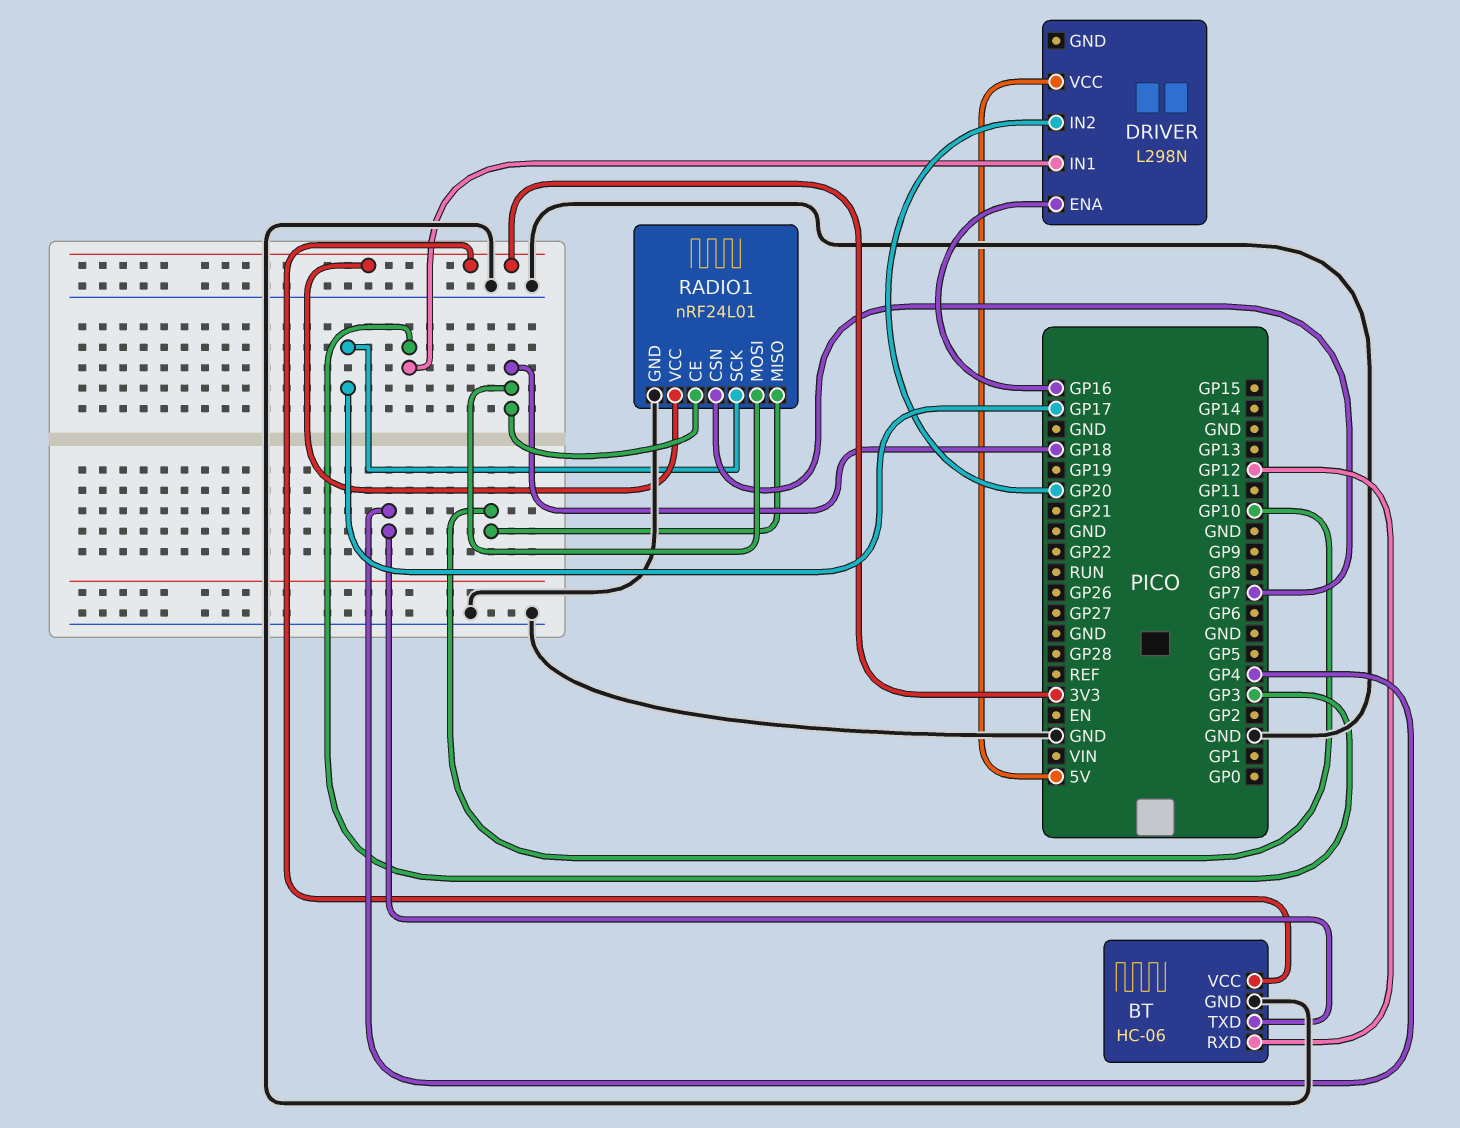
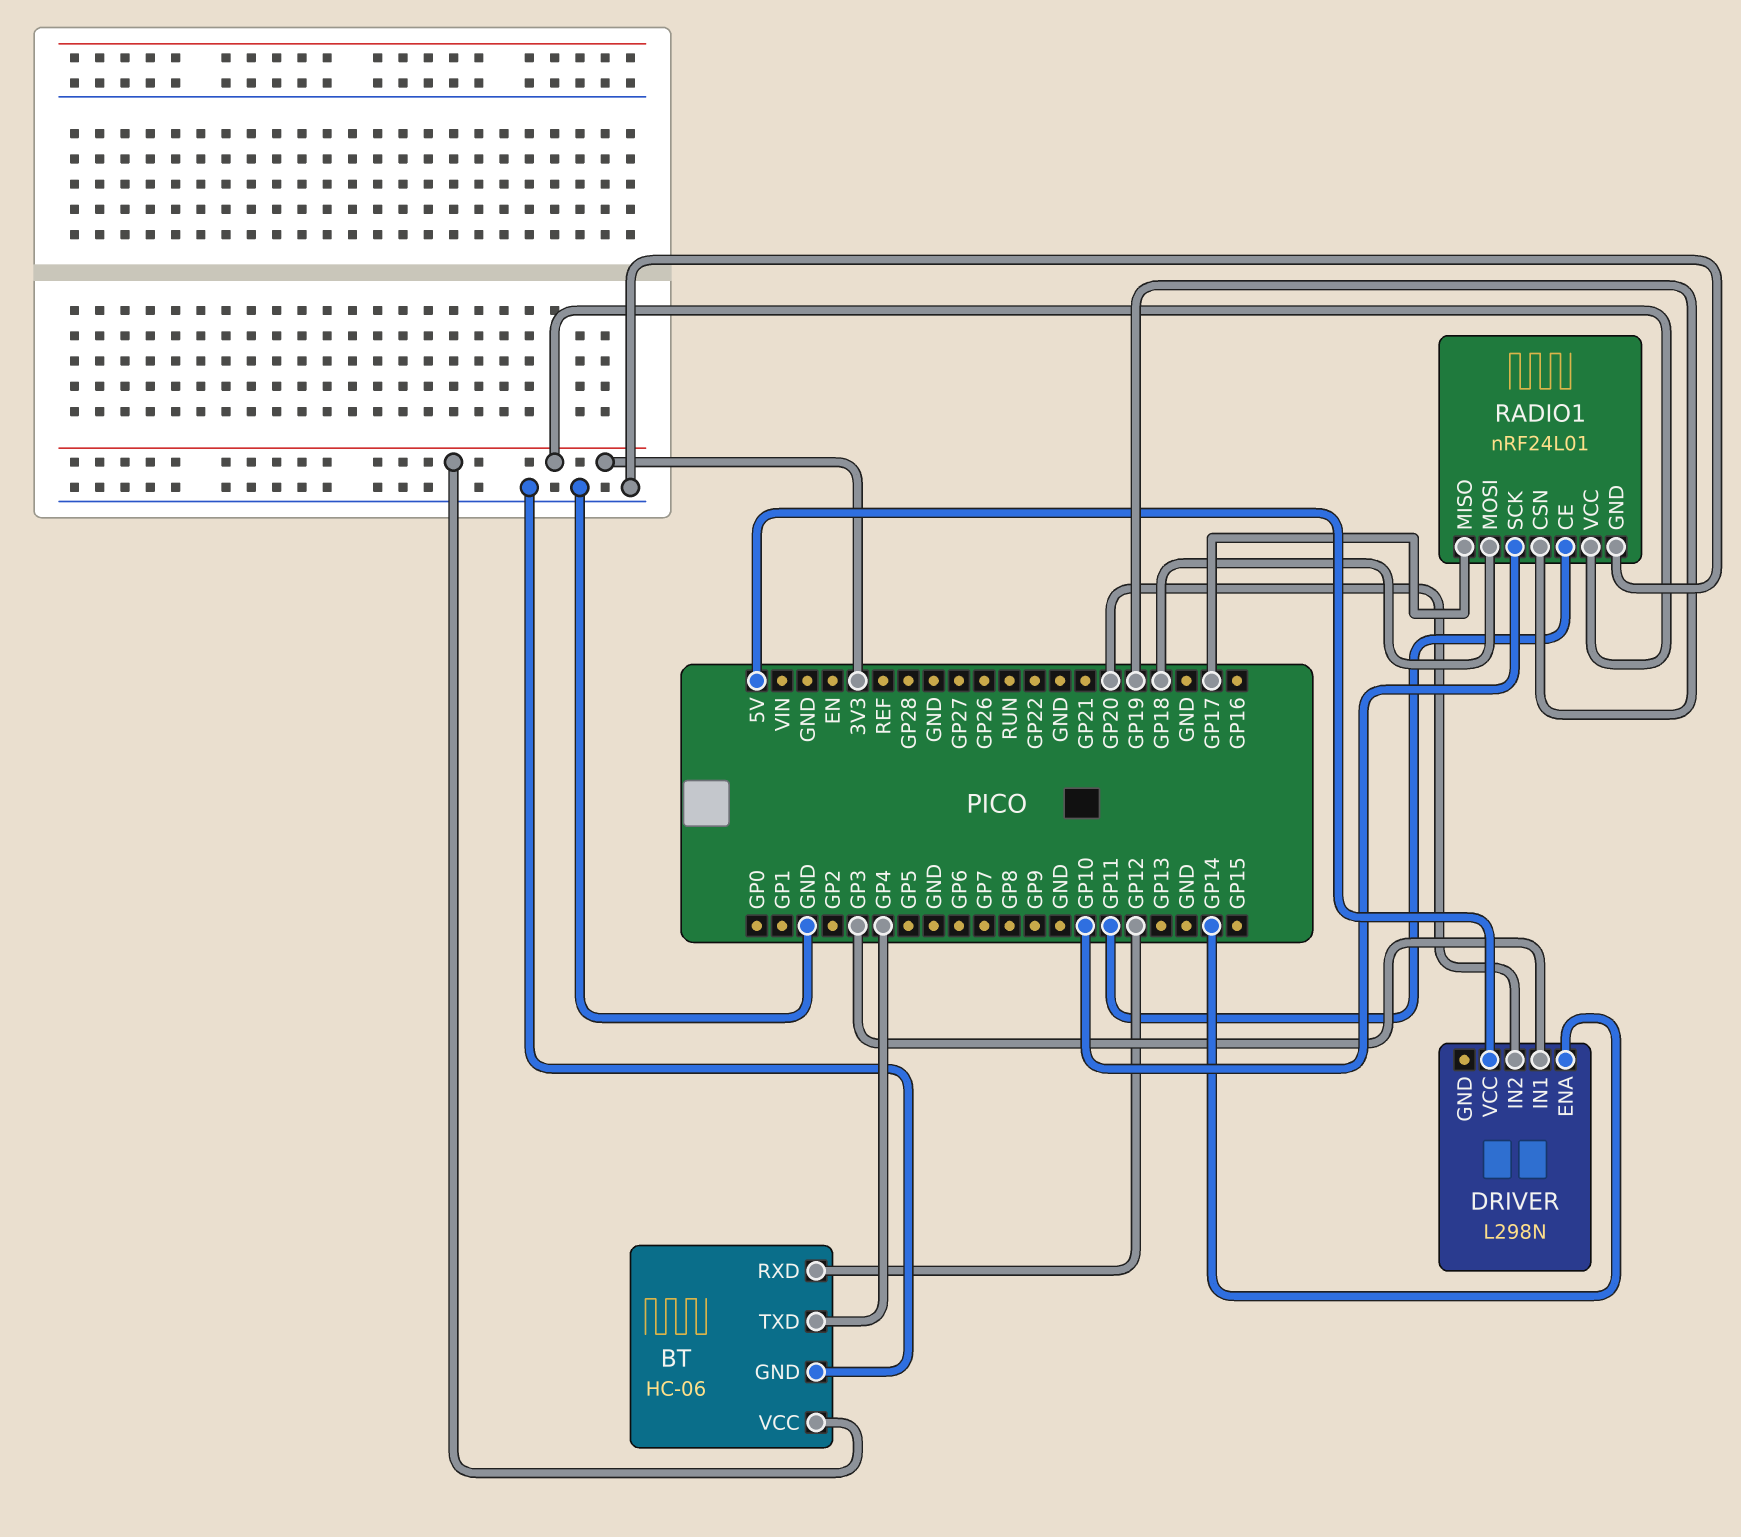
DRIVER pin ENA: GP16 -> GP14
RADIO1 pin CE: GP18 -> GP11
RADIO1 pin CSN: GP7 -> GP19
RADIO1 pin MISO: GP10 -> GP17
RADIO1 pin SCK: GP17 -> GP10

